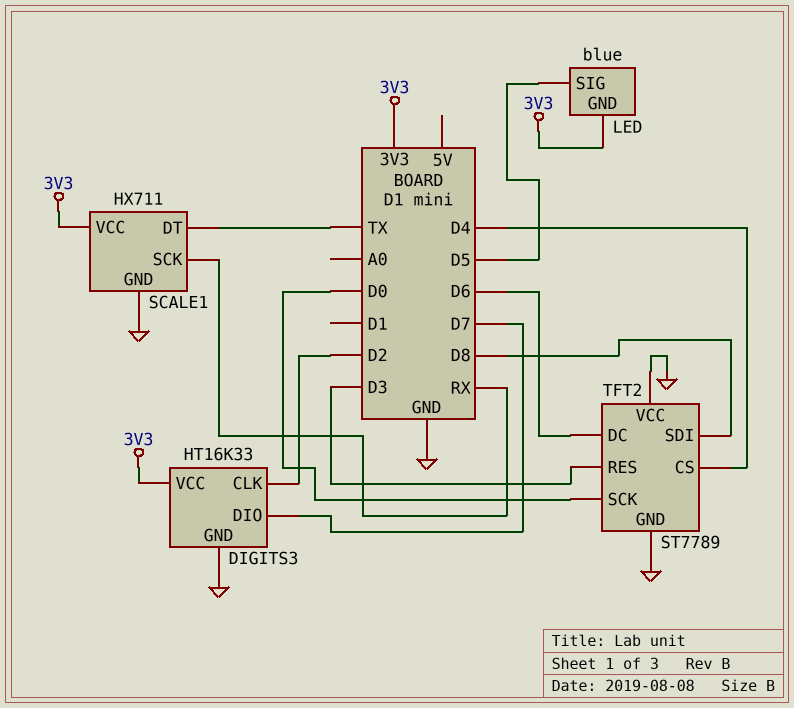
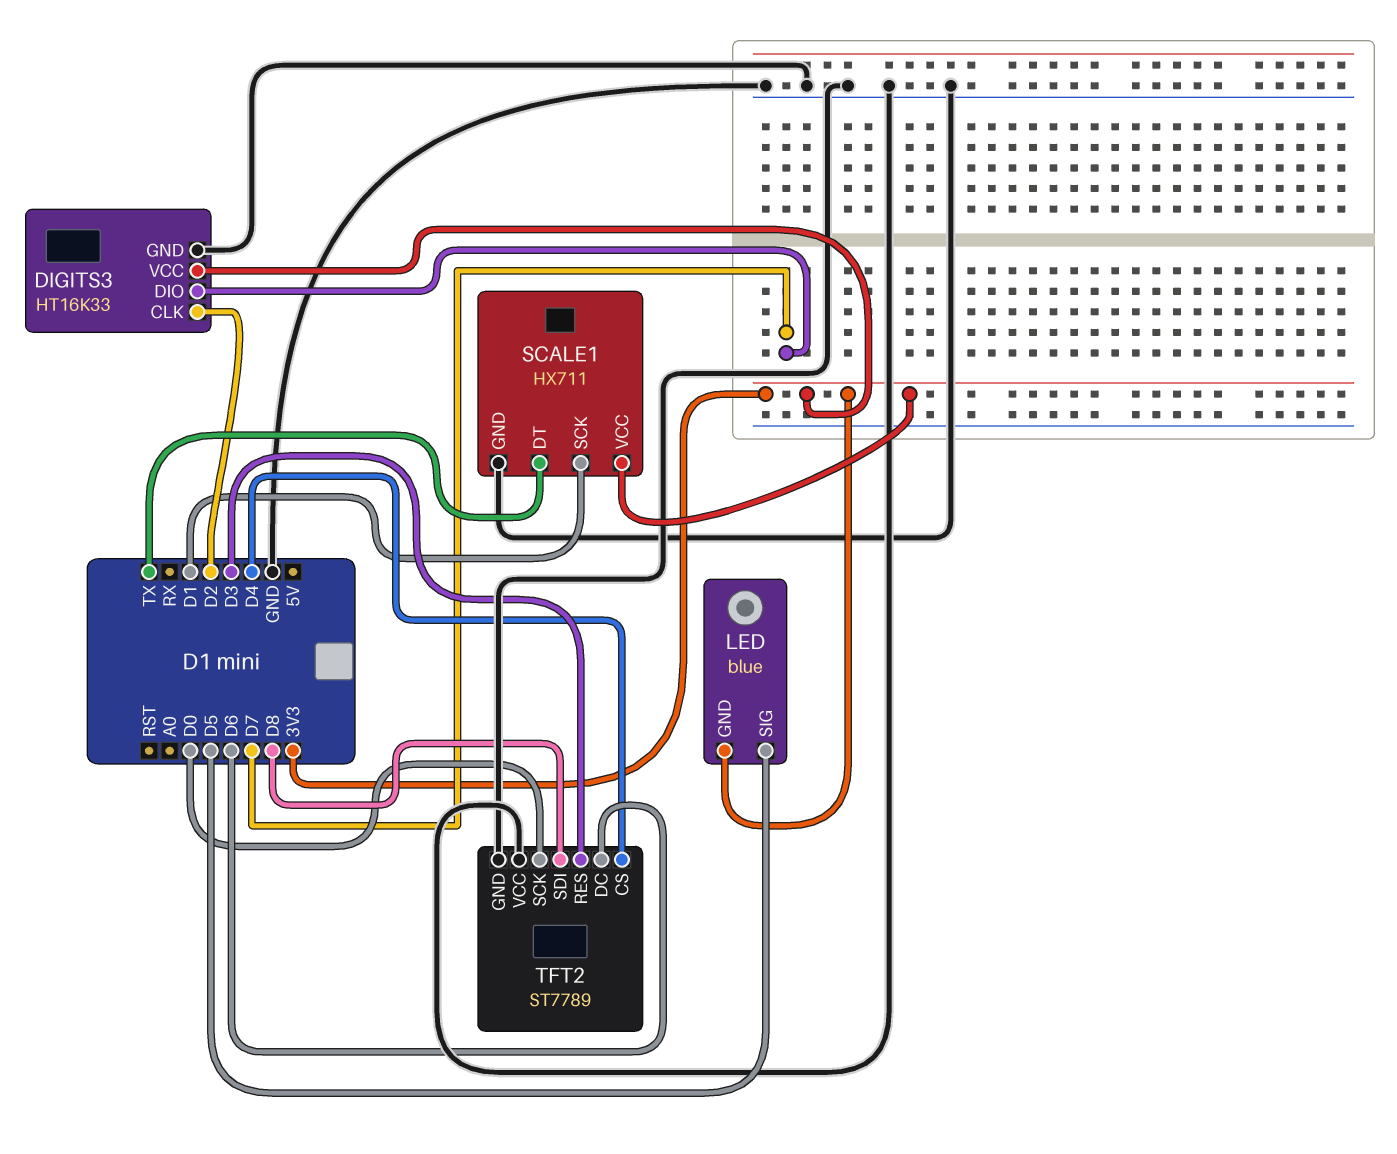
SCALE1 pin SCK: RX -> D1

